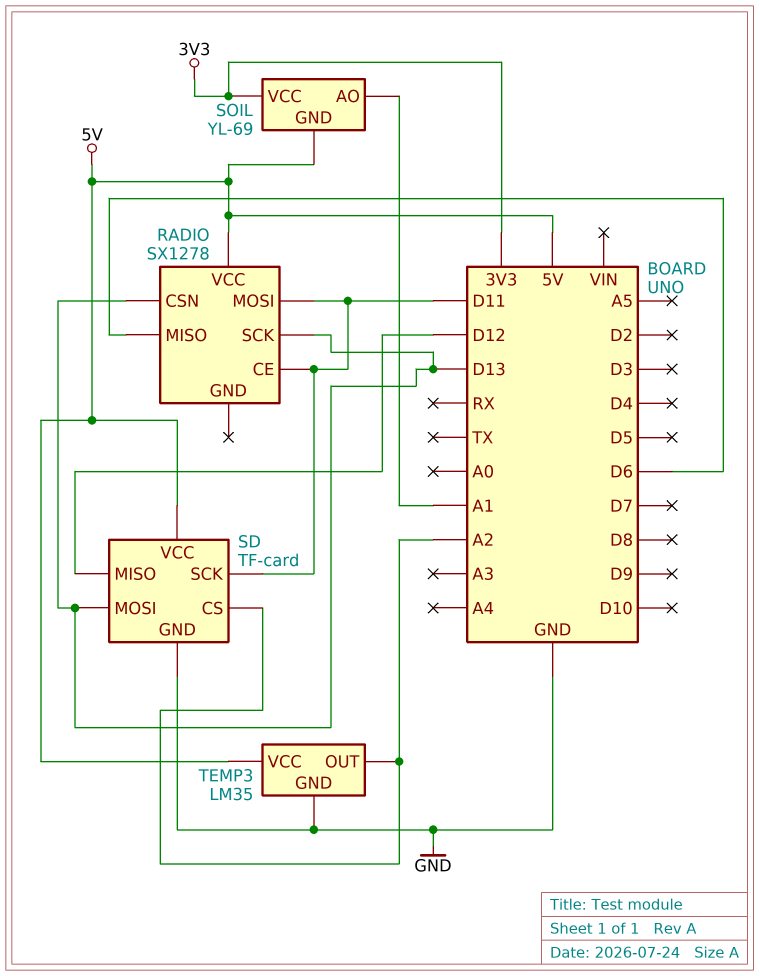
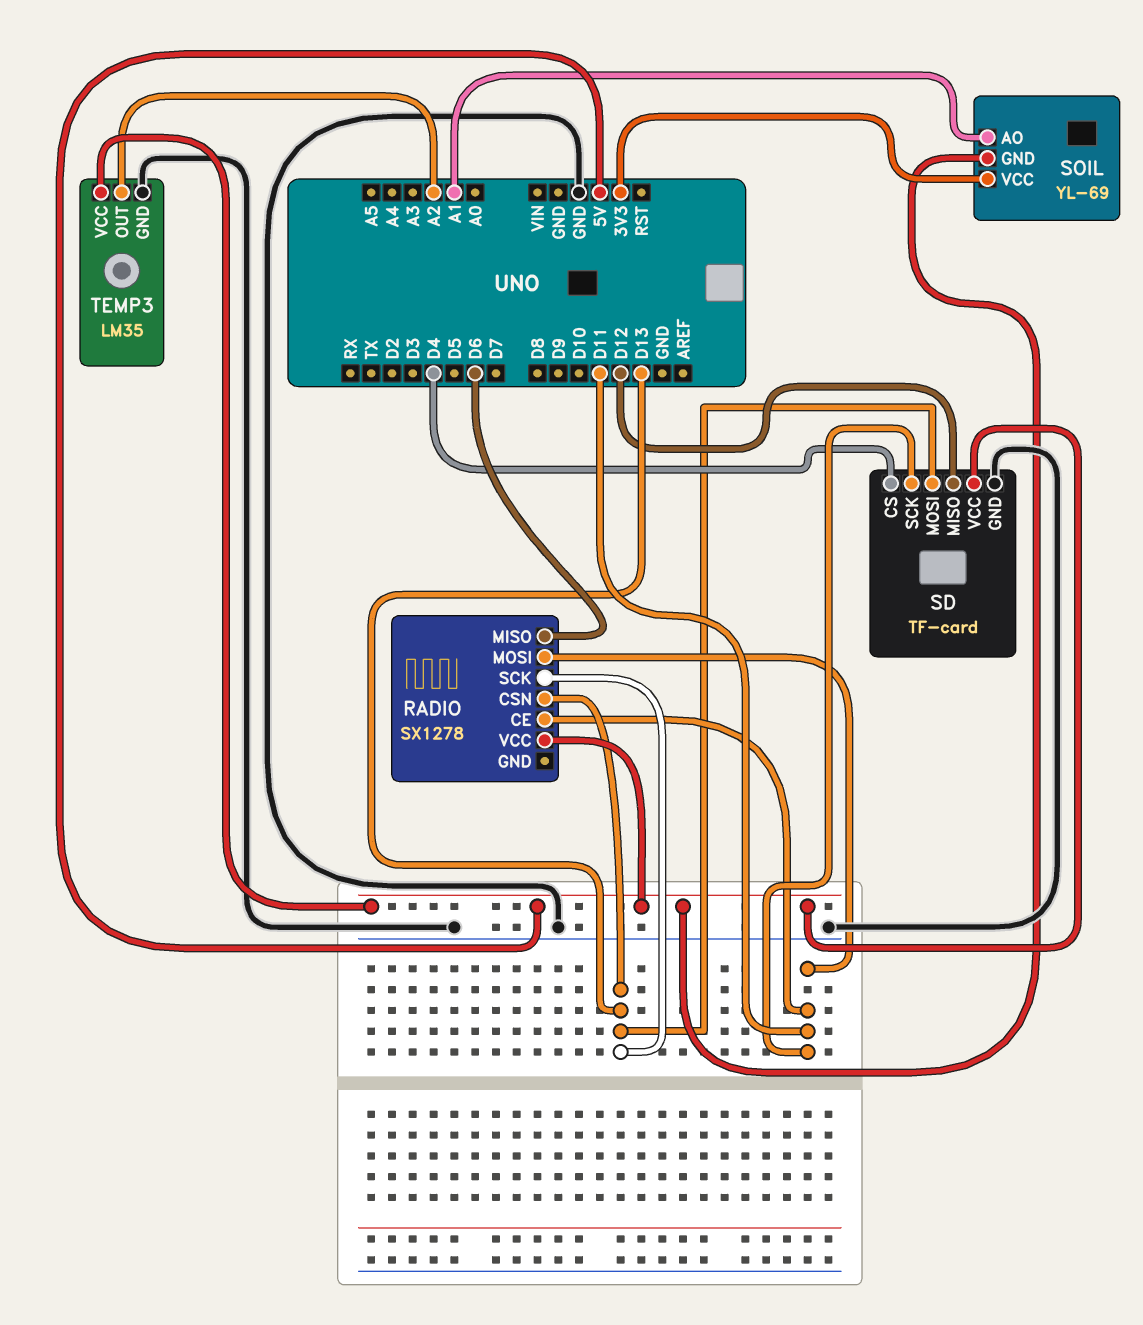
SD pin CS: A2 -> D4

